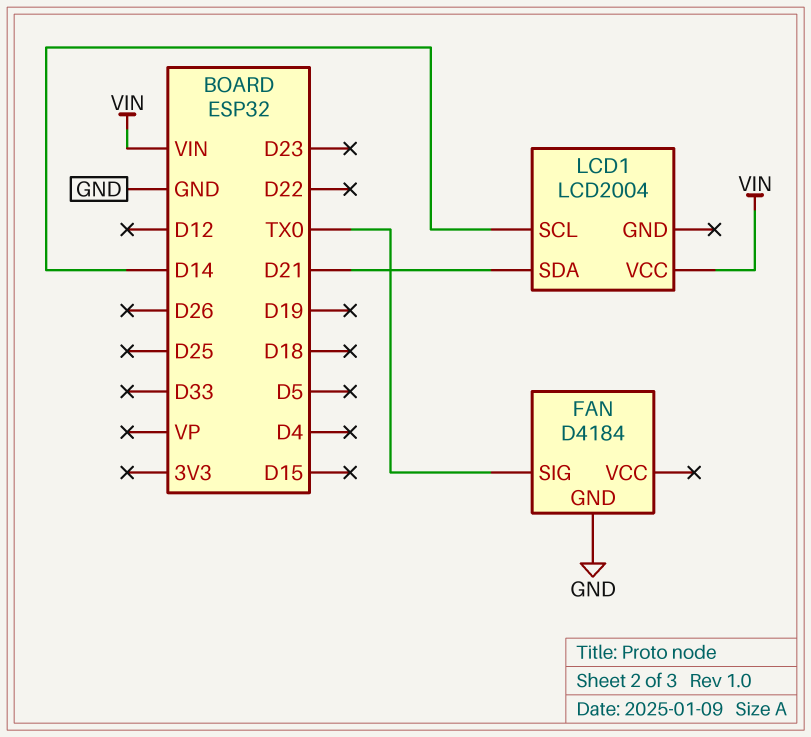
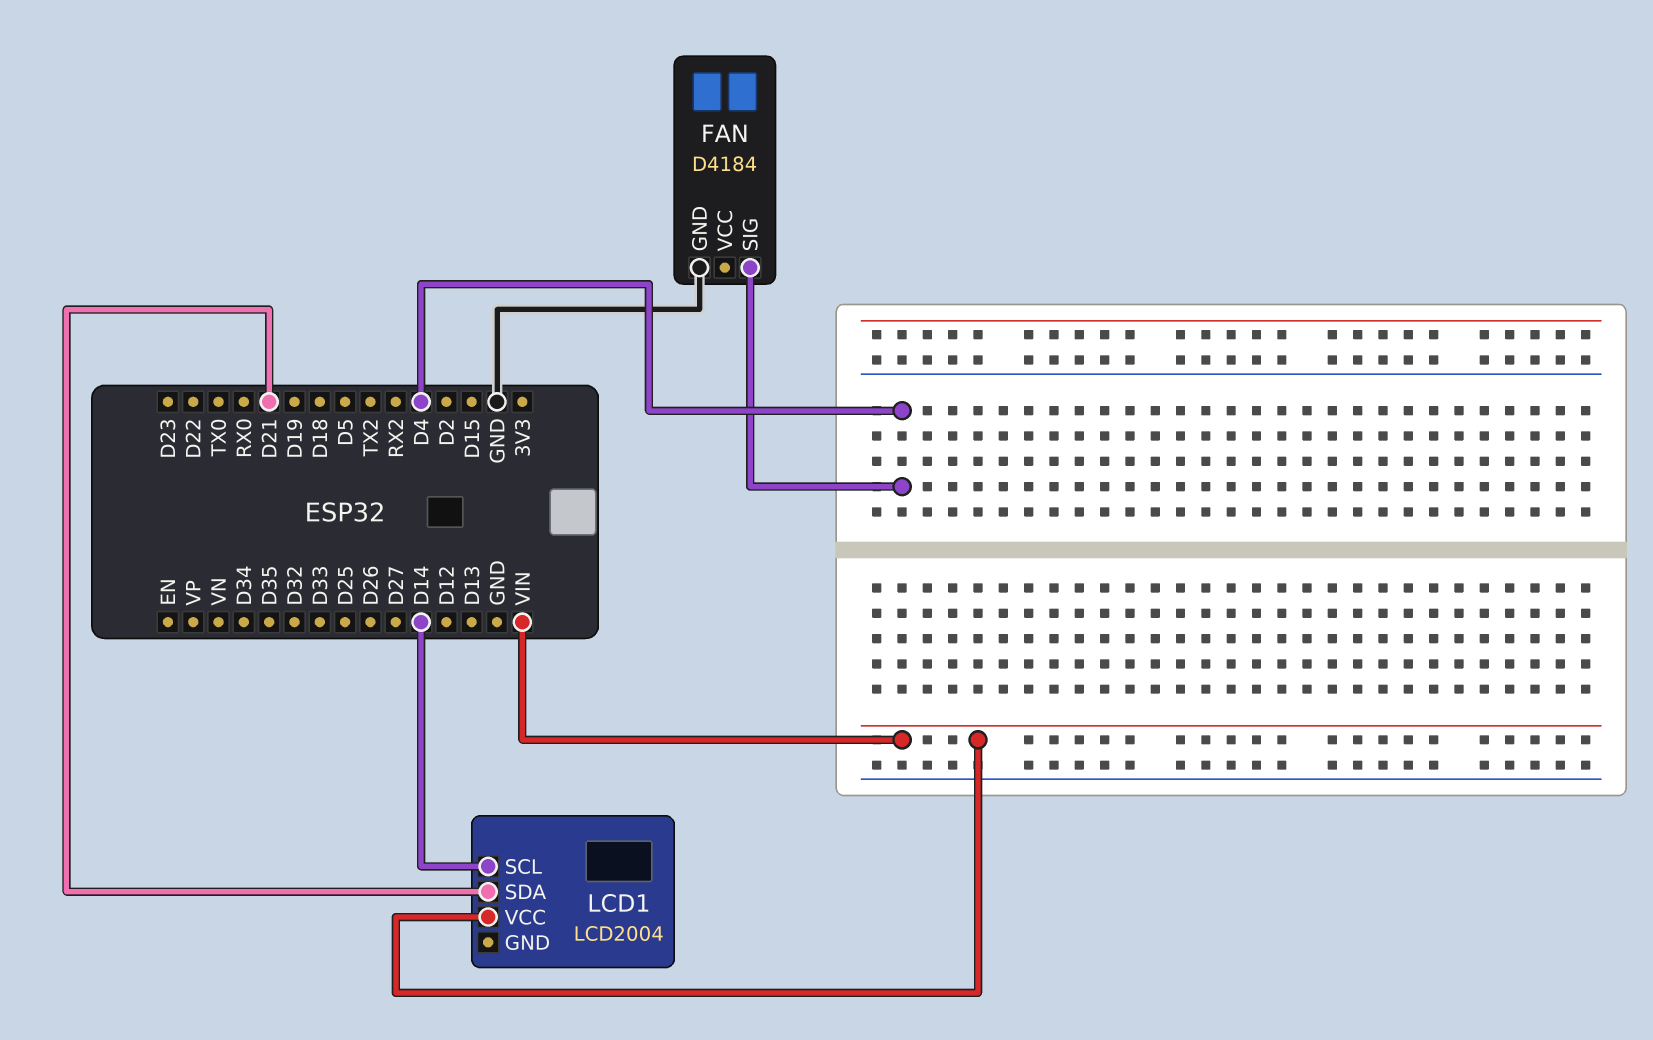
FAN pin SIG: TX0 -> D4

